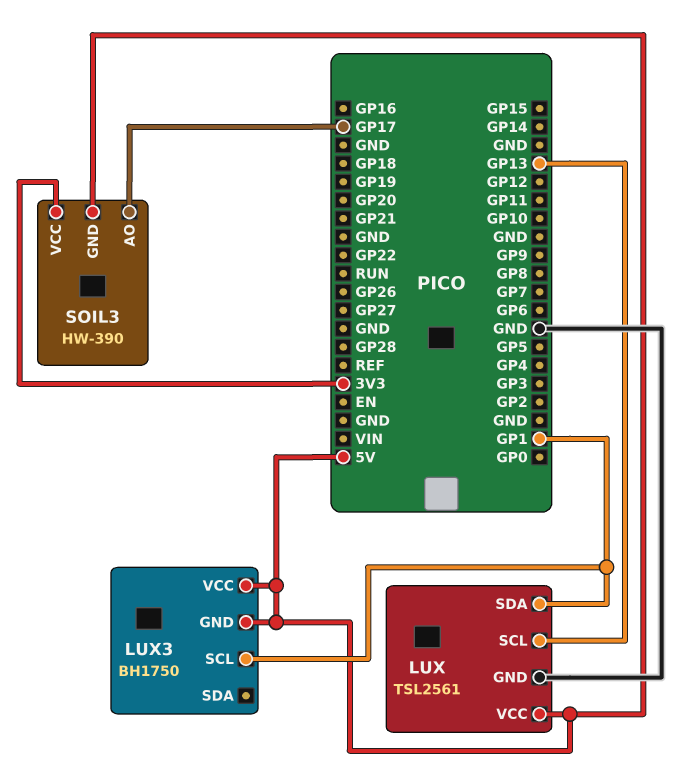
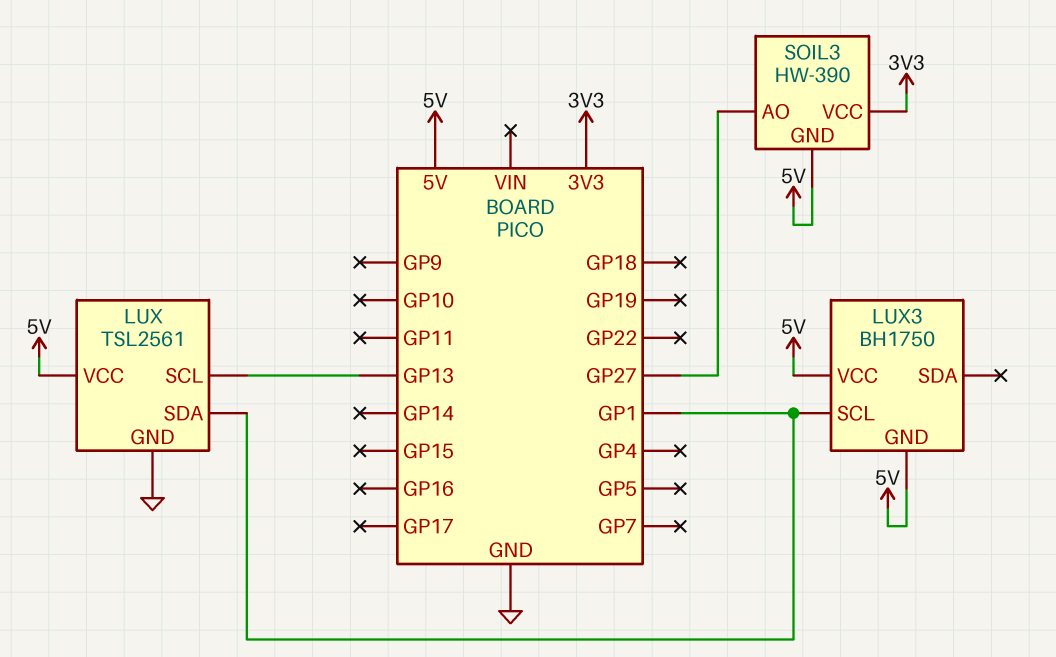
SOIL3 pin AO: GP17 -> GP27

